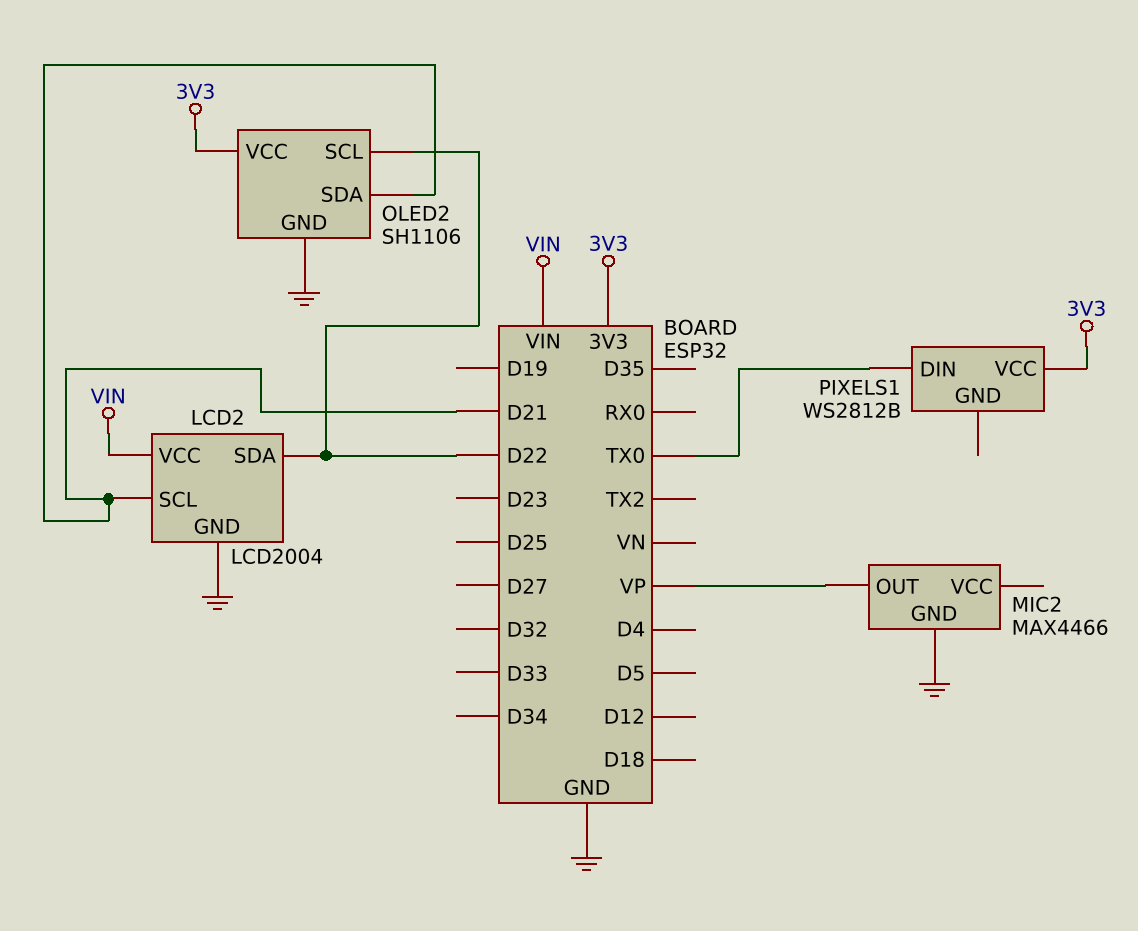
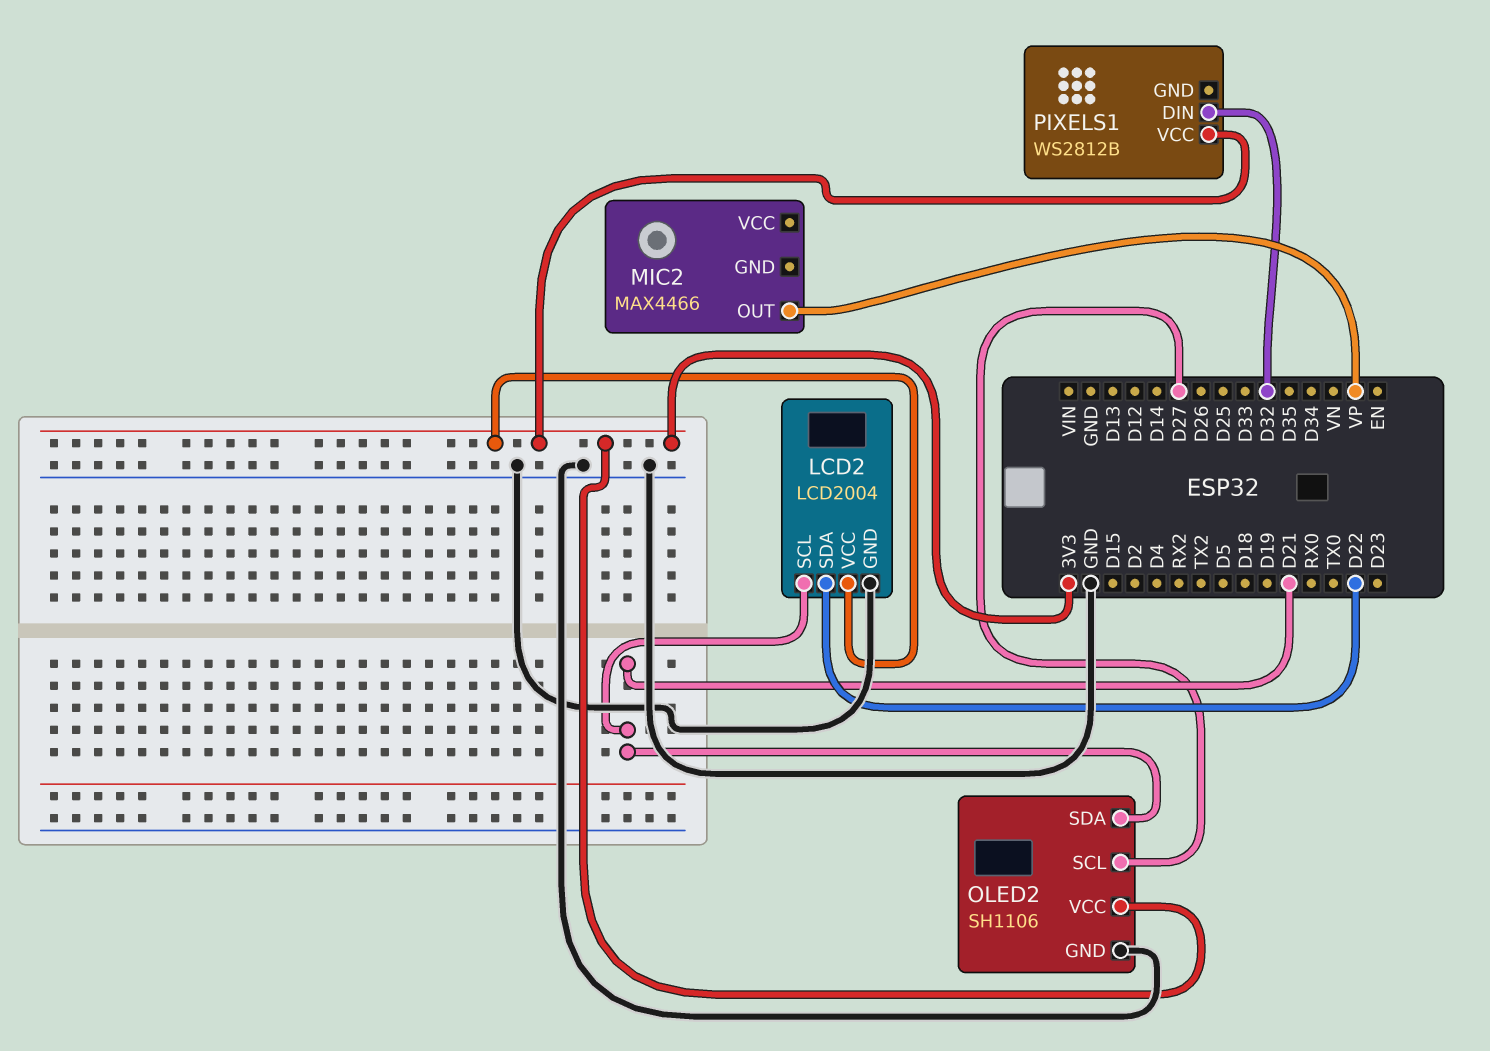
LCD2 pin VCC: VIN -> 3V3
MIC2 pin GND: GND -> none
OLED2 pin SCL: D22 -> D27
PIXELS1 pin DIN: TX0 -> D32

